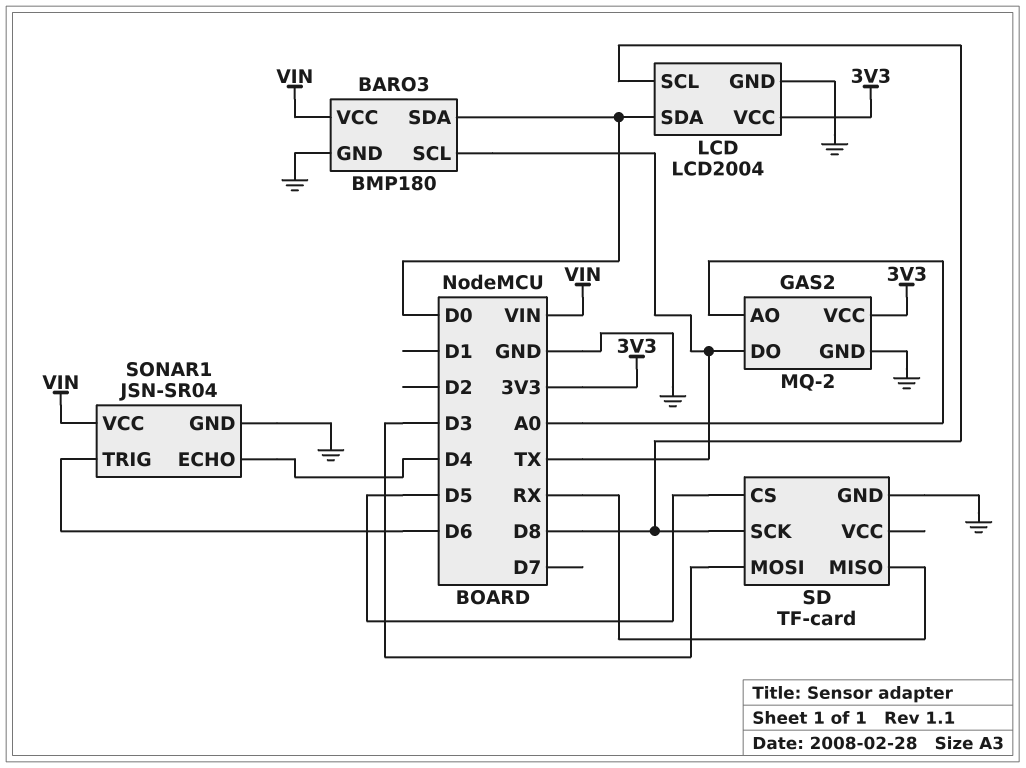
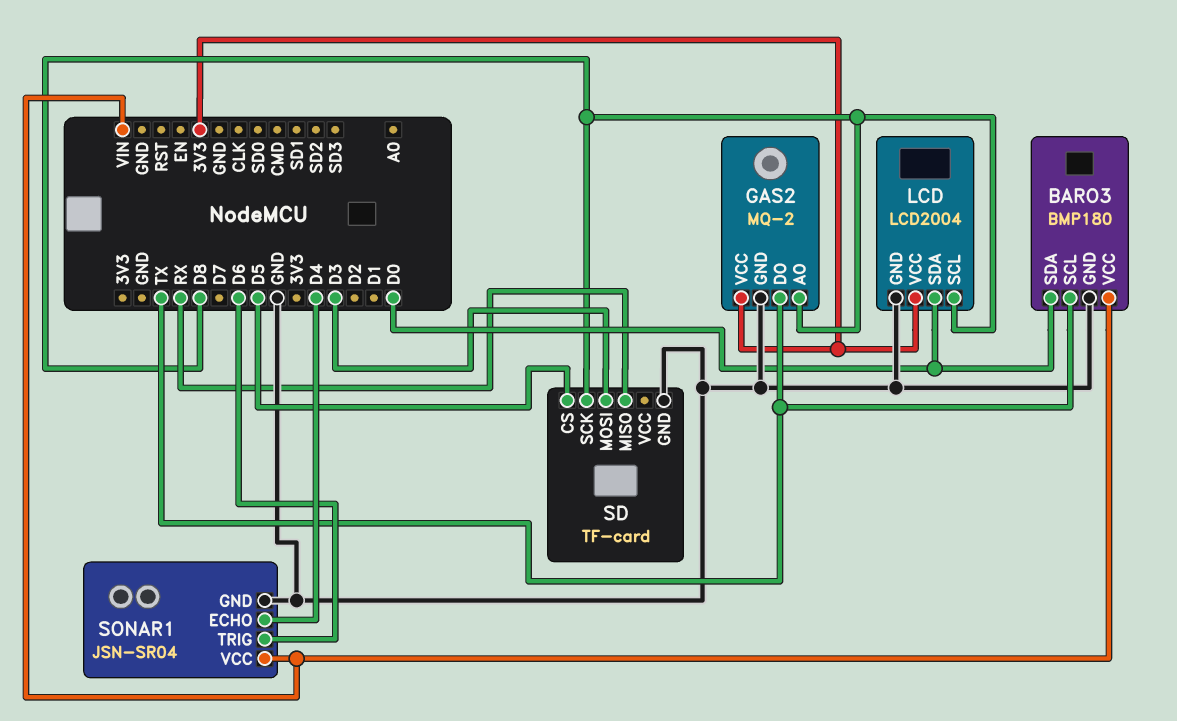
GAS2 pin AO: A0 -> D8

